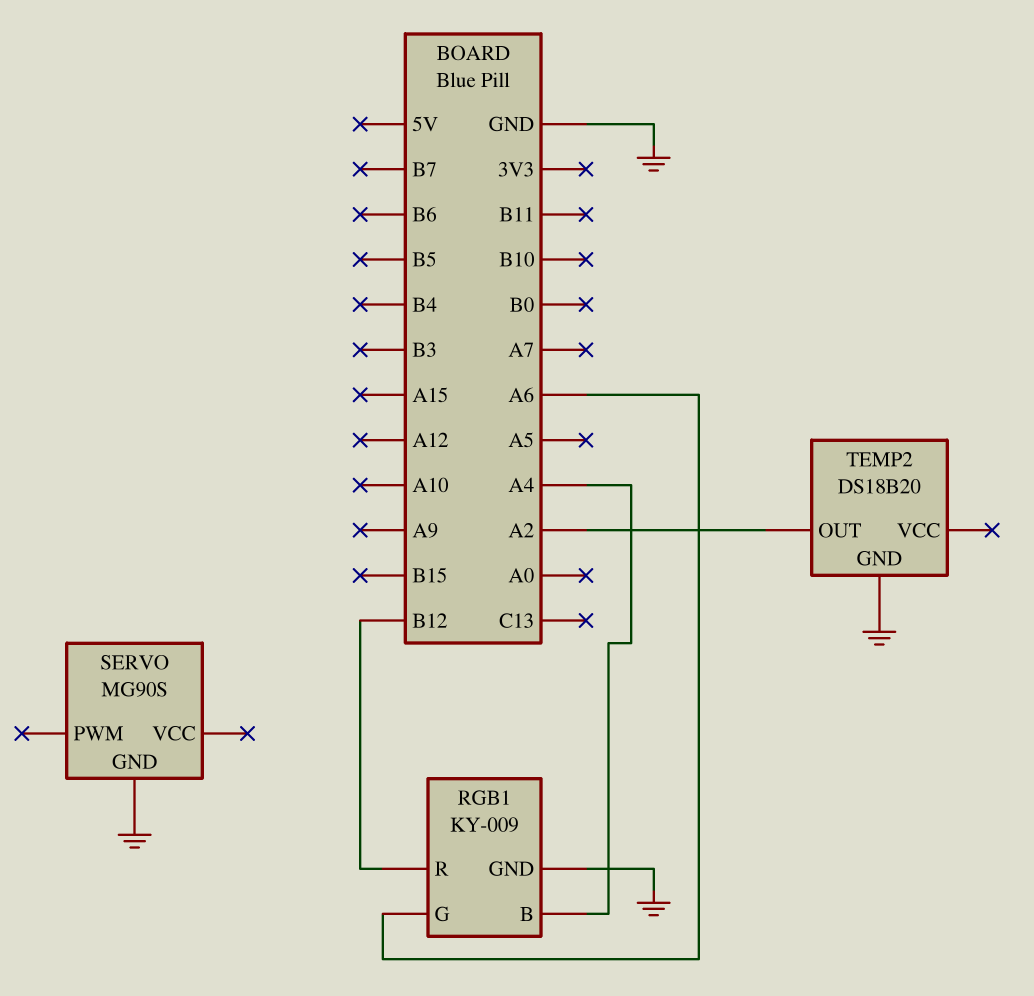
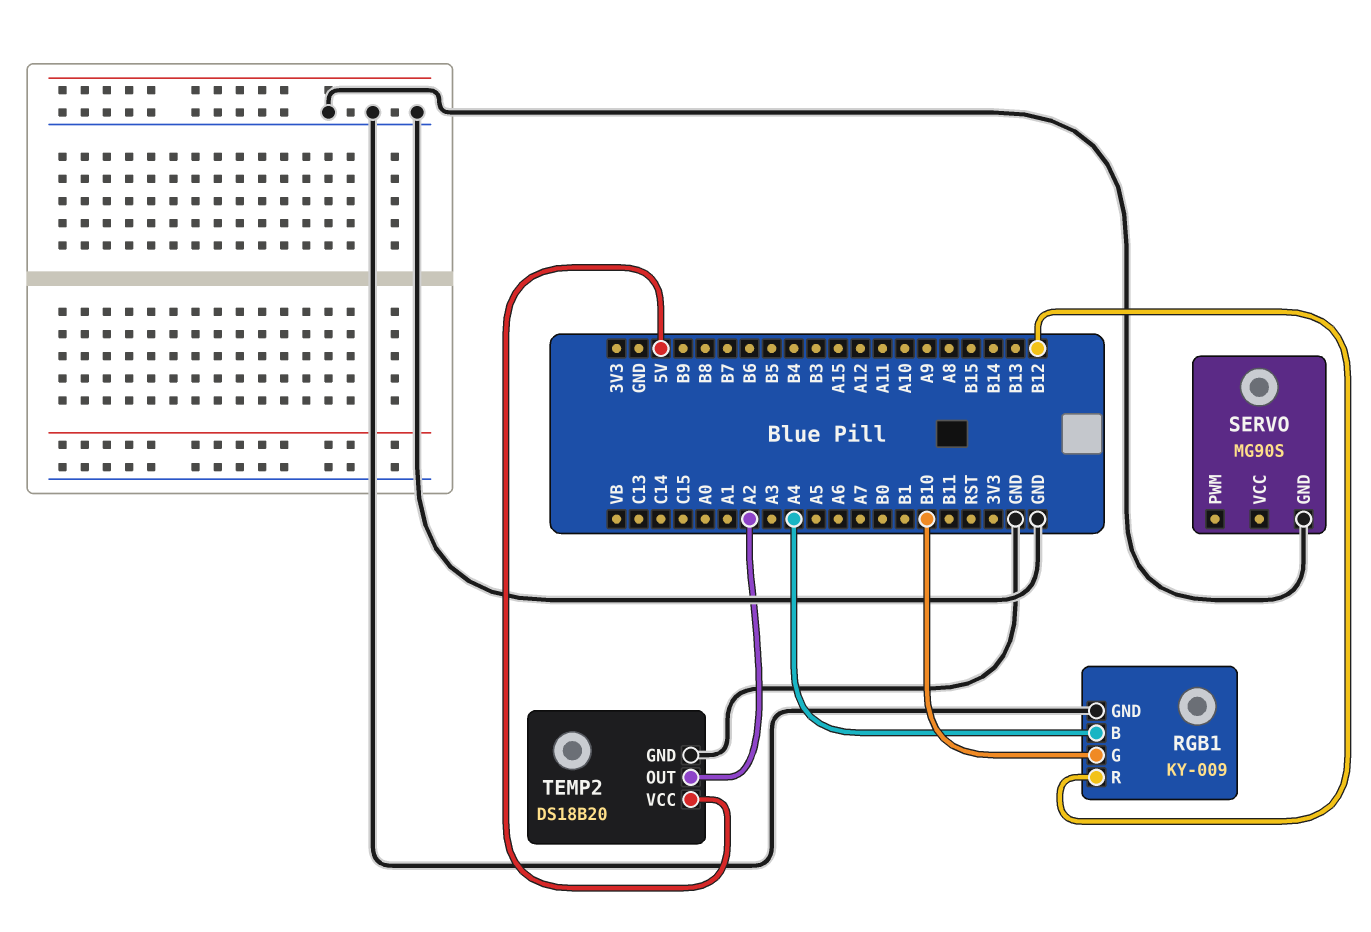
RGB1 pin G: A6 -> B10
TEMP2 pin VCC: none -> 5V

